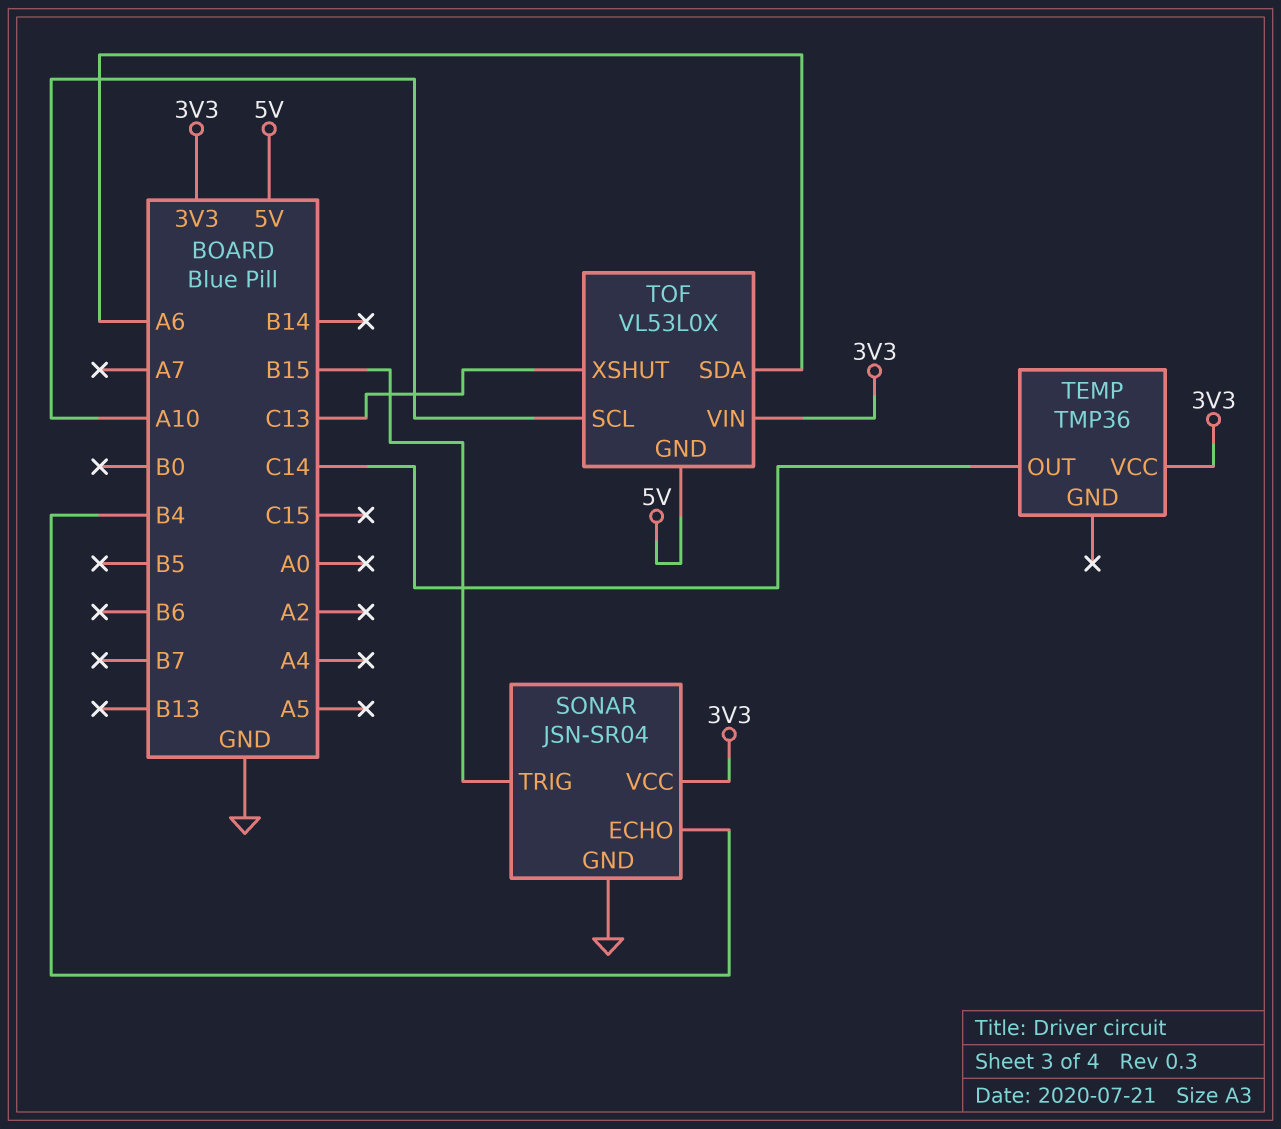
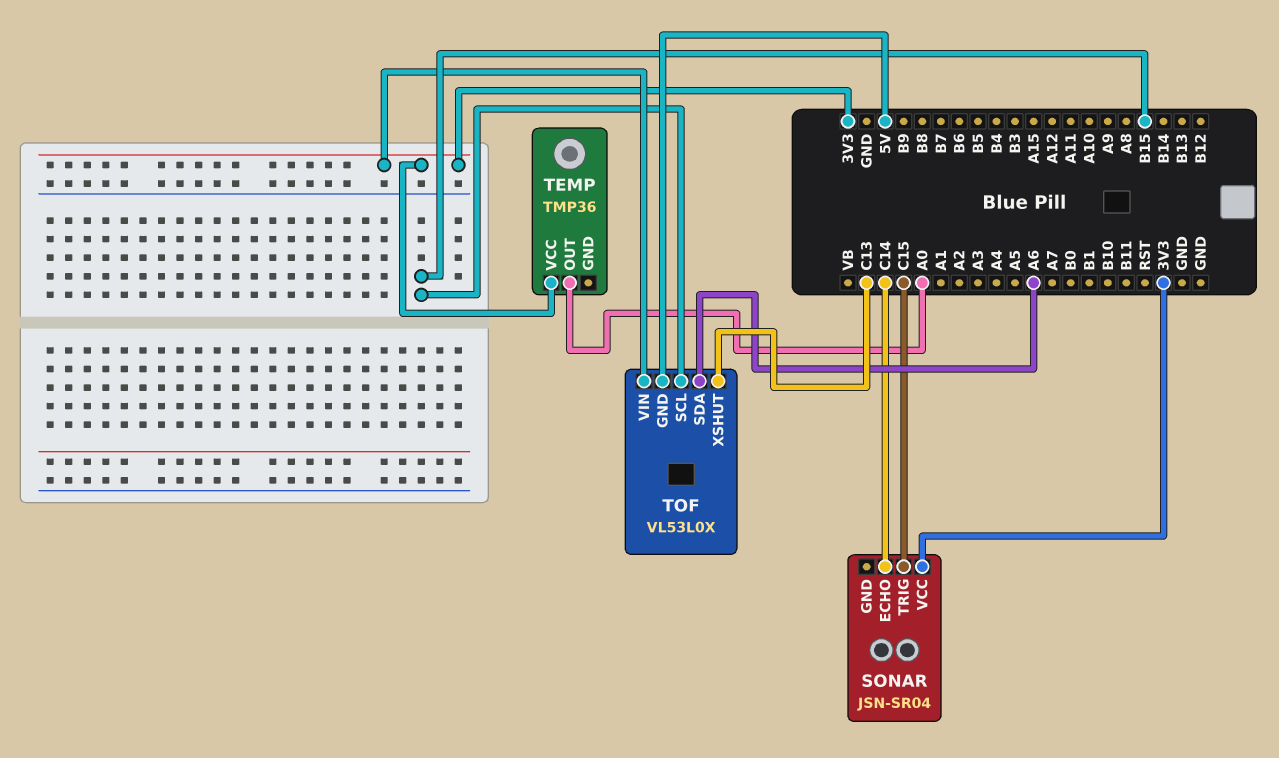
SONAR pin ECHO: B4 -> C14
SONAR pin GND: GND -> none
SONAR pin TRIG: B15 -> C15
TEMP pin OUT: C14 -> A0
TOF pin SCL: A10 -> B15

